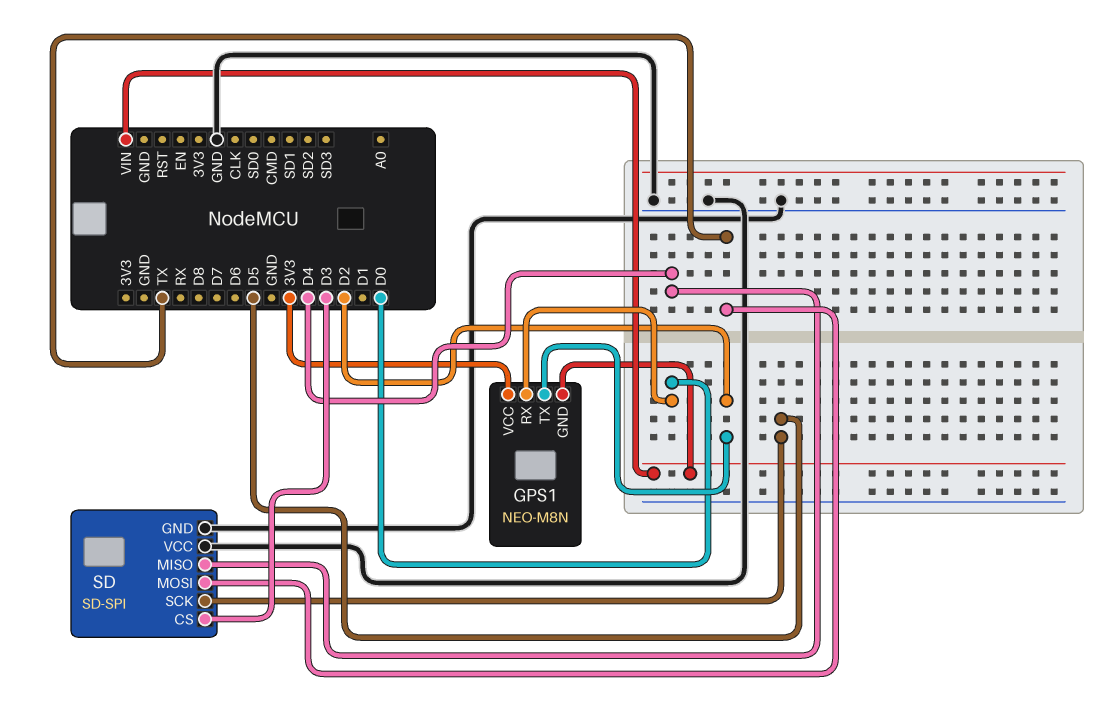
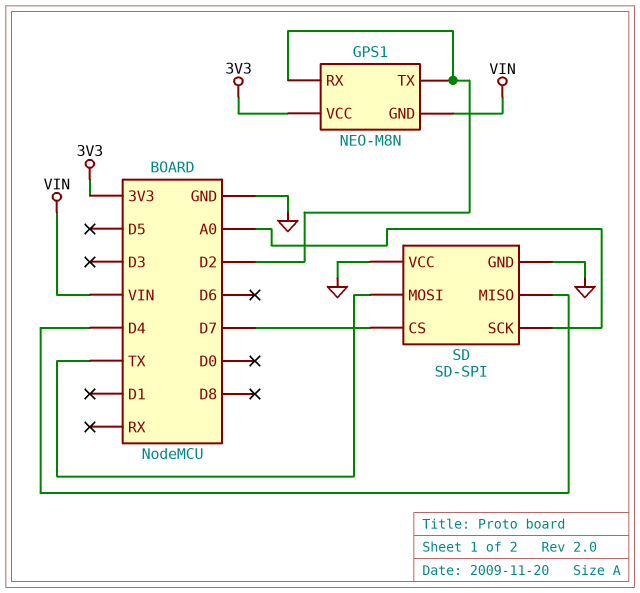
GPS1 pin RX: D0 -> D2
SD pin CS: D3 -> D7
SD pin SCK: D5 -> A0

